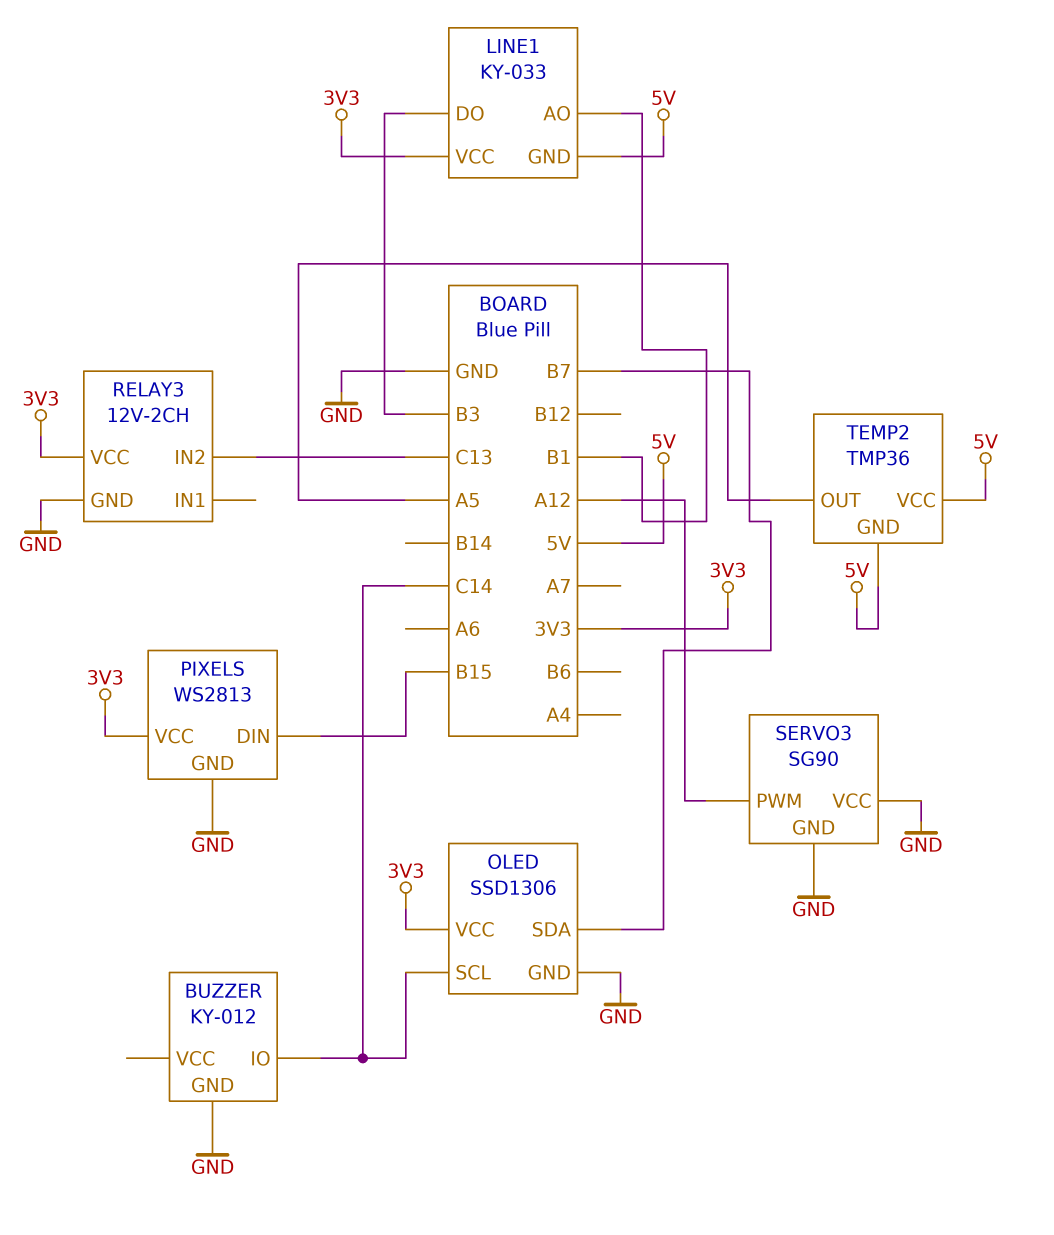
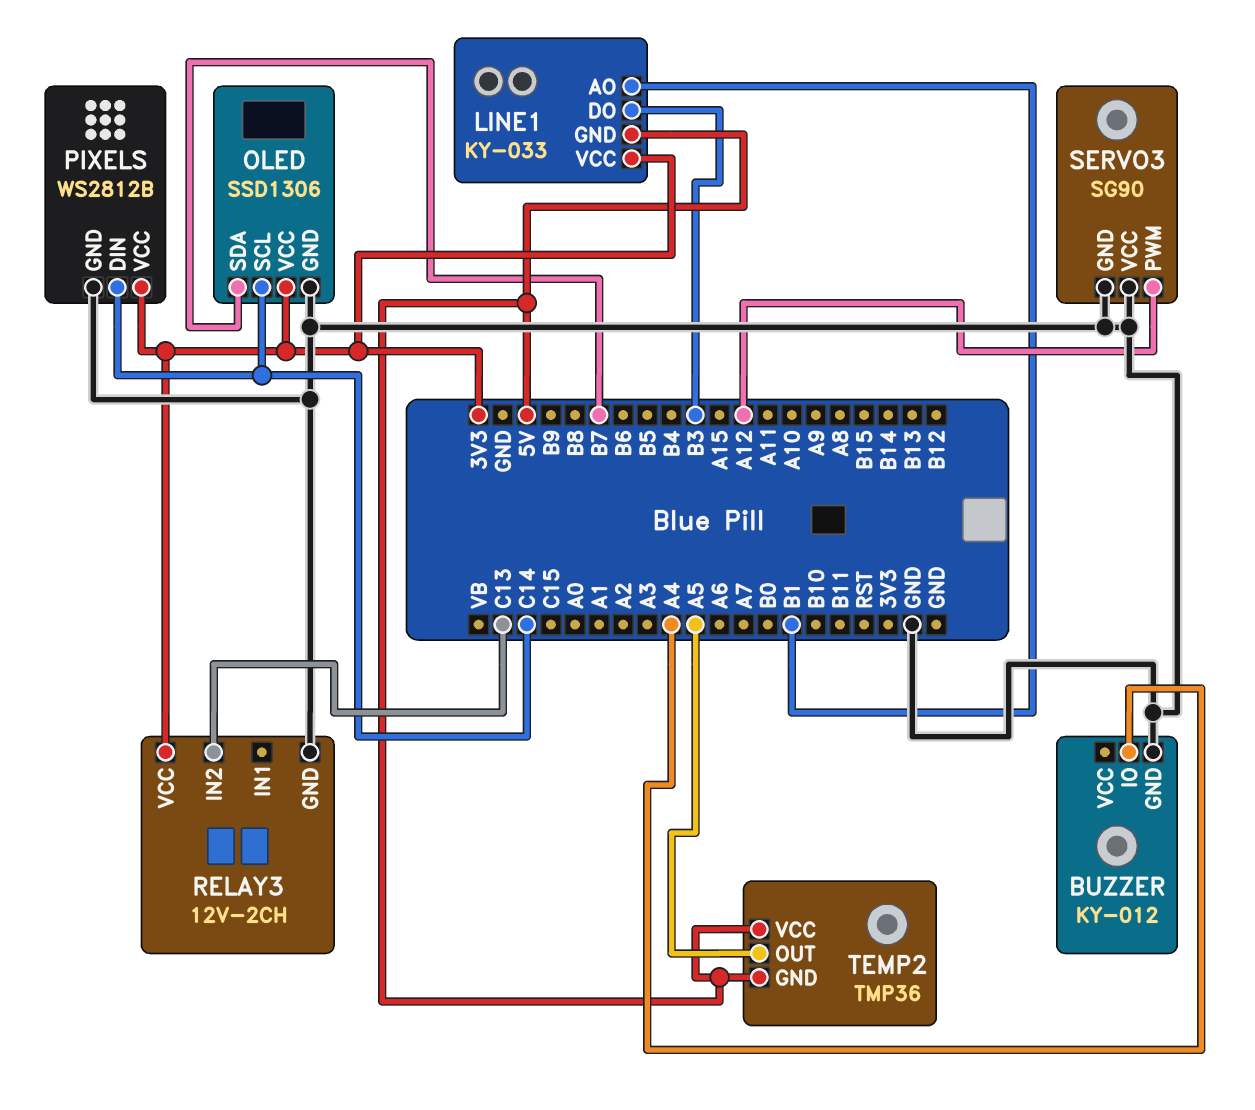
BUZZER pin IO: C14 -> A4
PIXELS: WS2813 -> WS2812B
PIXELS pin DIN: B15 -> C14

